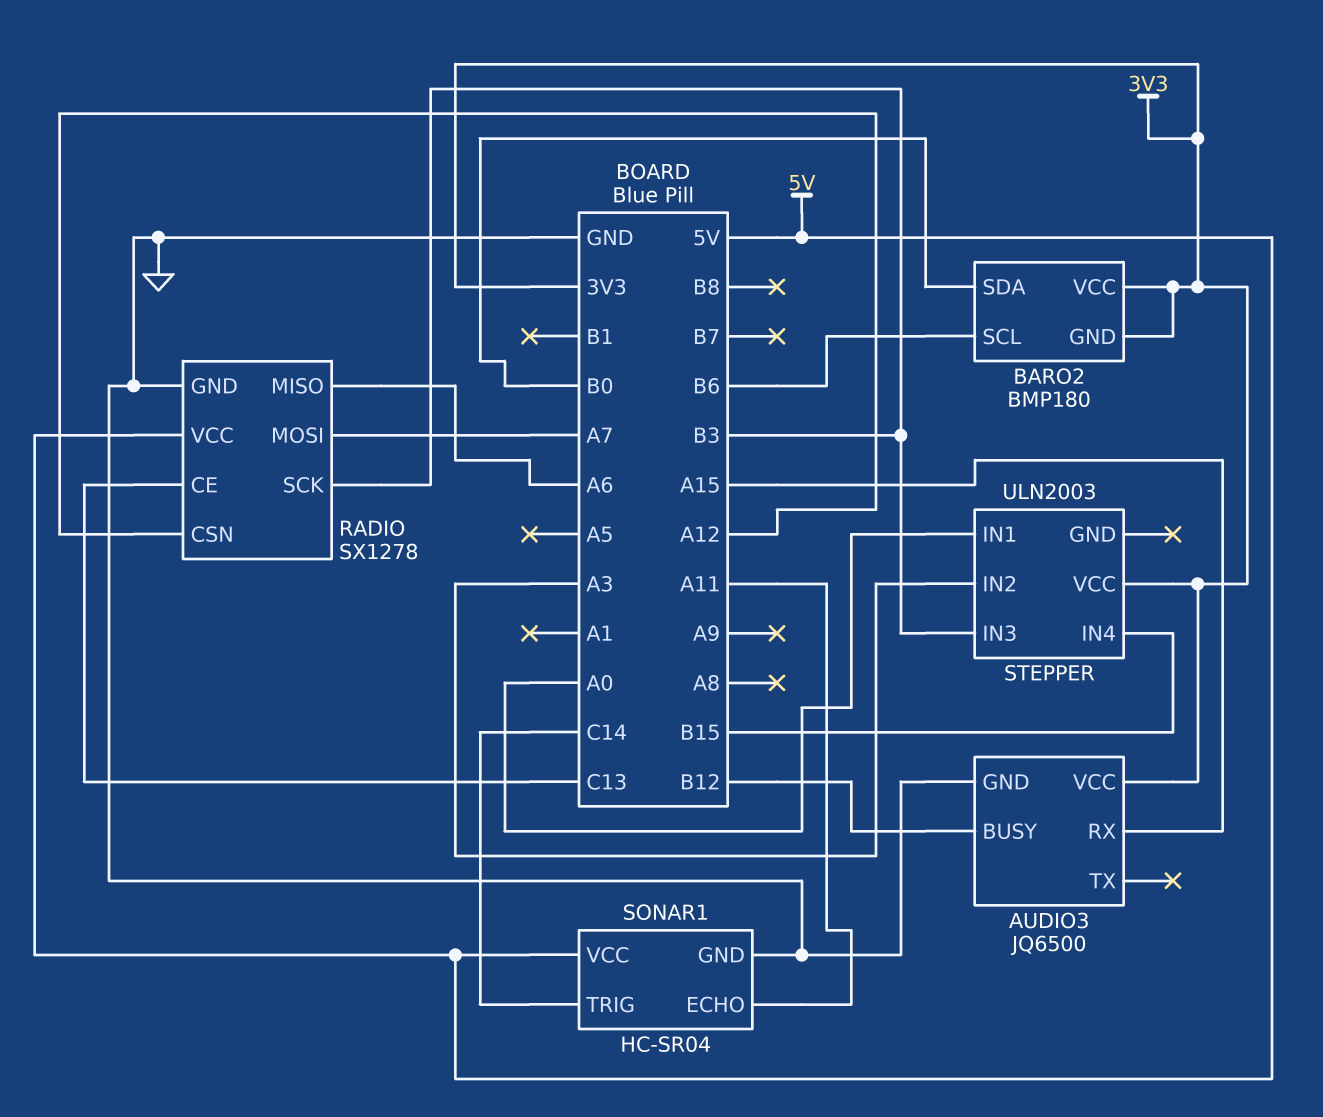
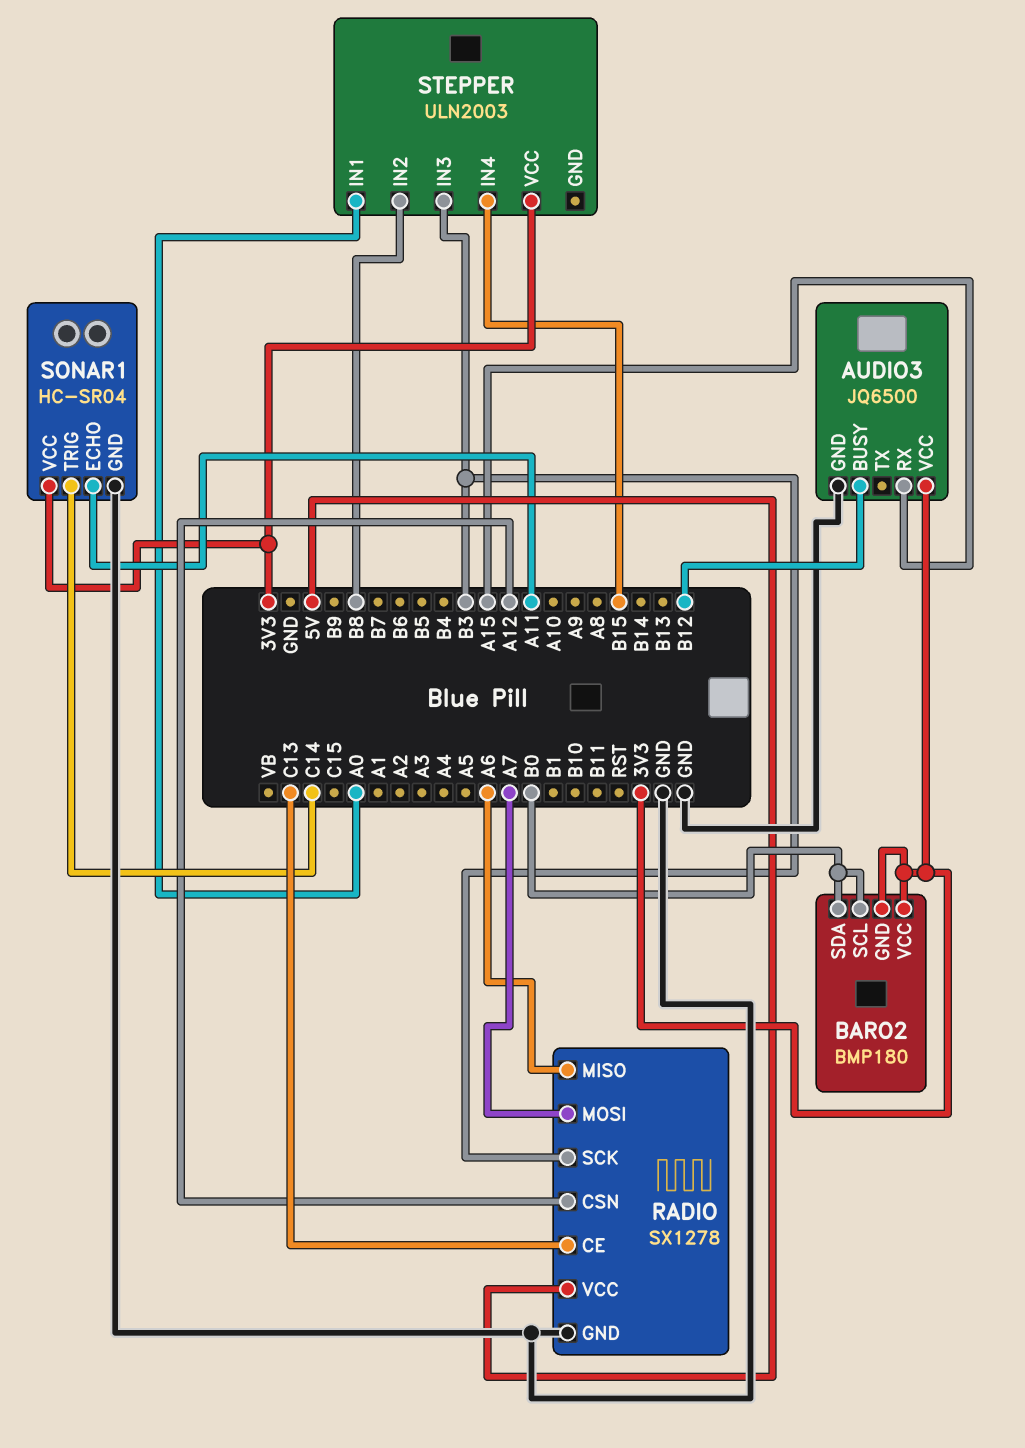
BARO2 pin SCL: B6 -> B0
SONAR1 pin VCC: 5V -> 3V3
STEPPER pin IN2: A3 -> B8

